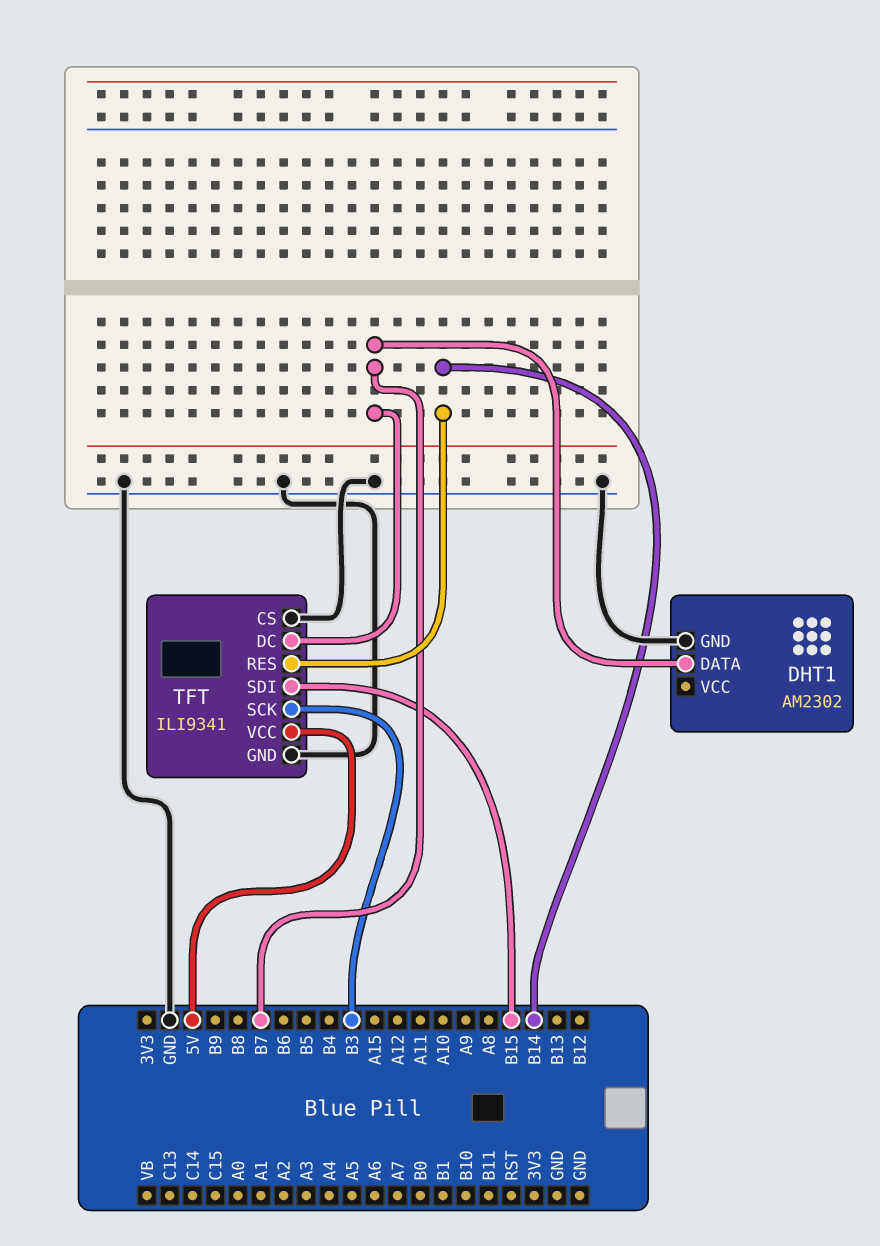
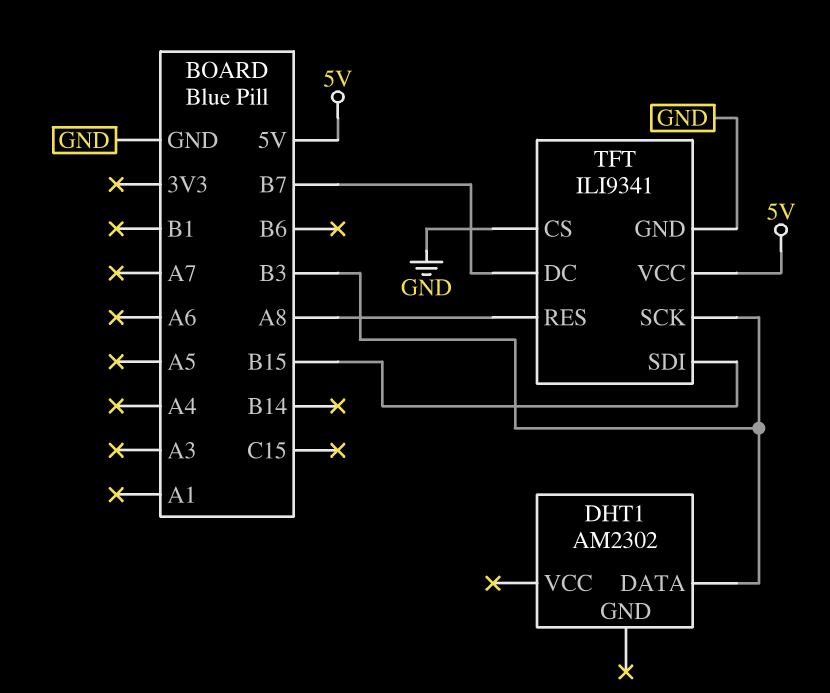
DHT1 pin DATA: B7 -> B3
DHT1 pin GND: GND -> none
TFT pin RES: B14 -> A8

